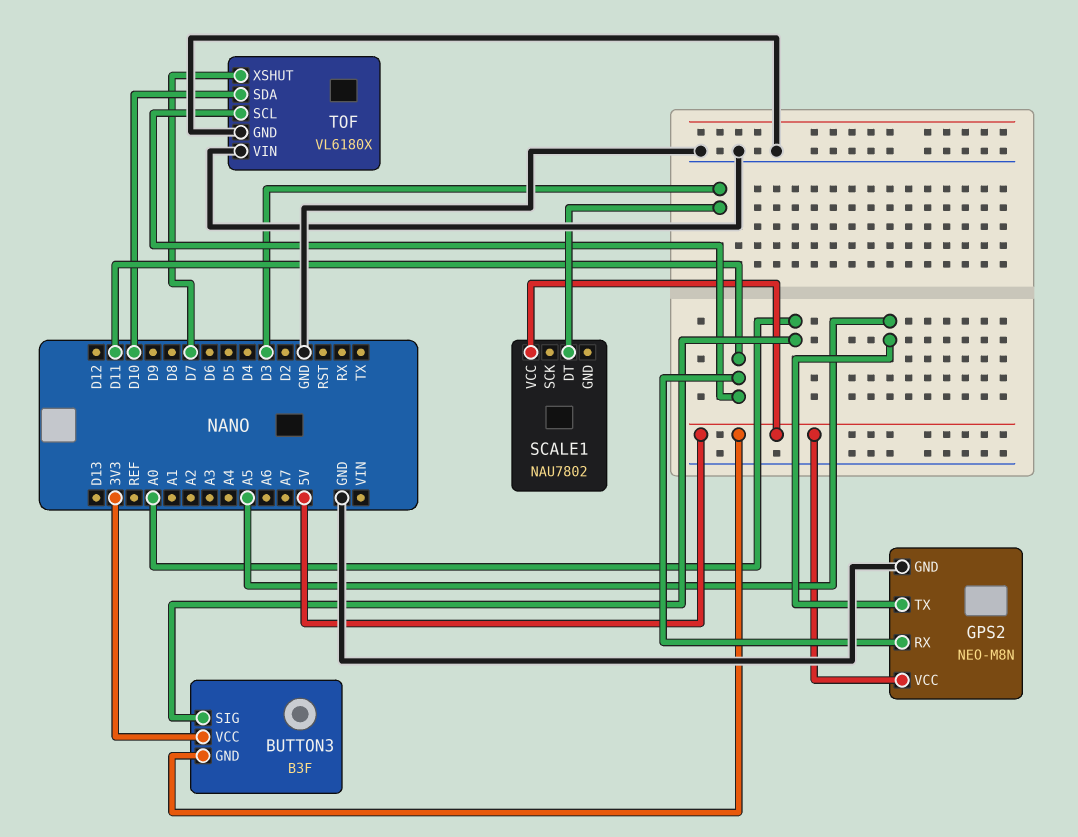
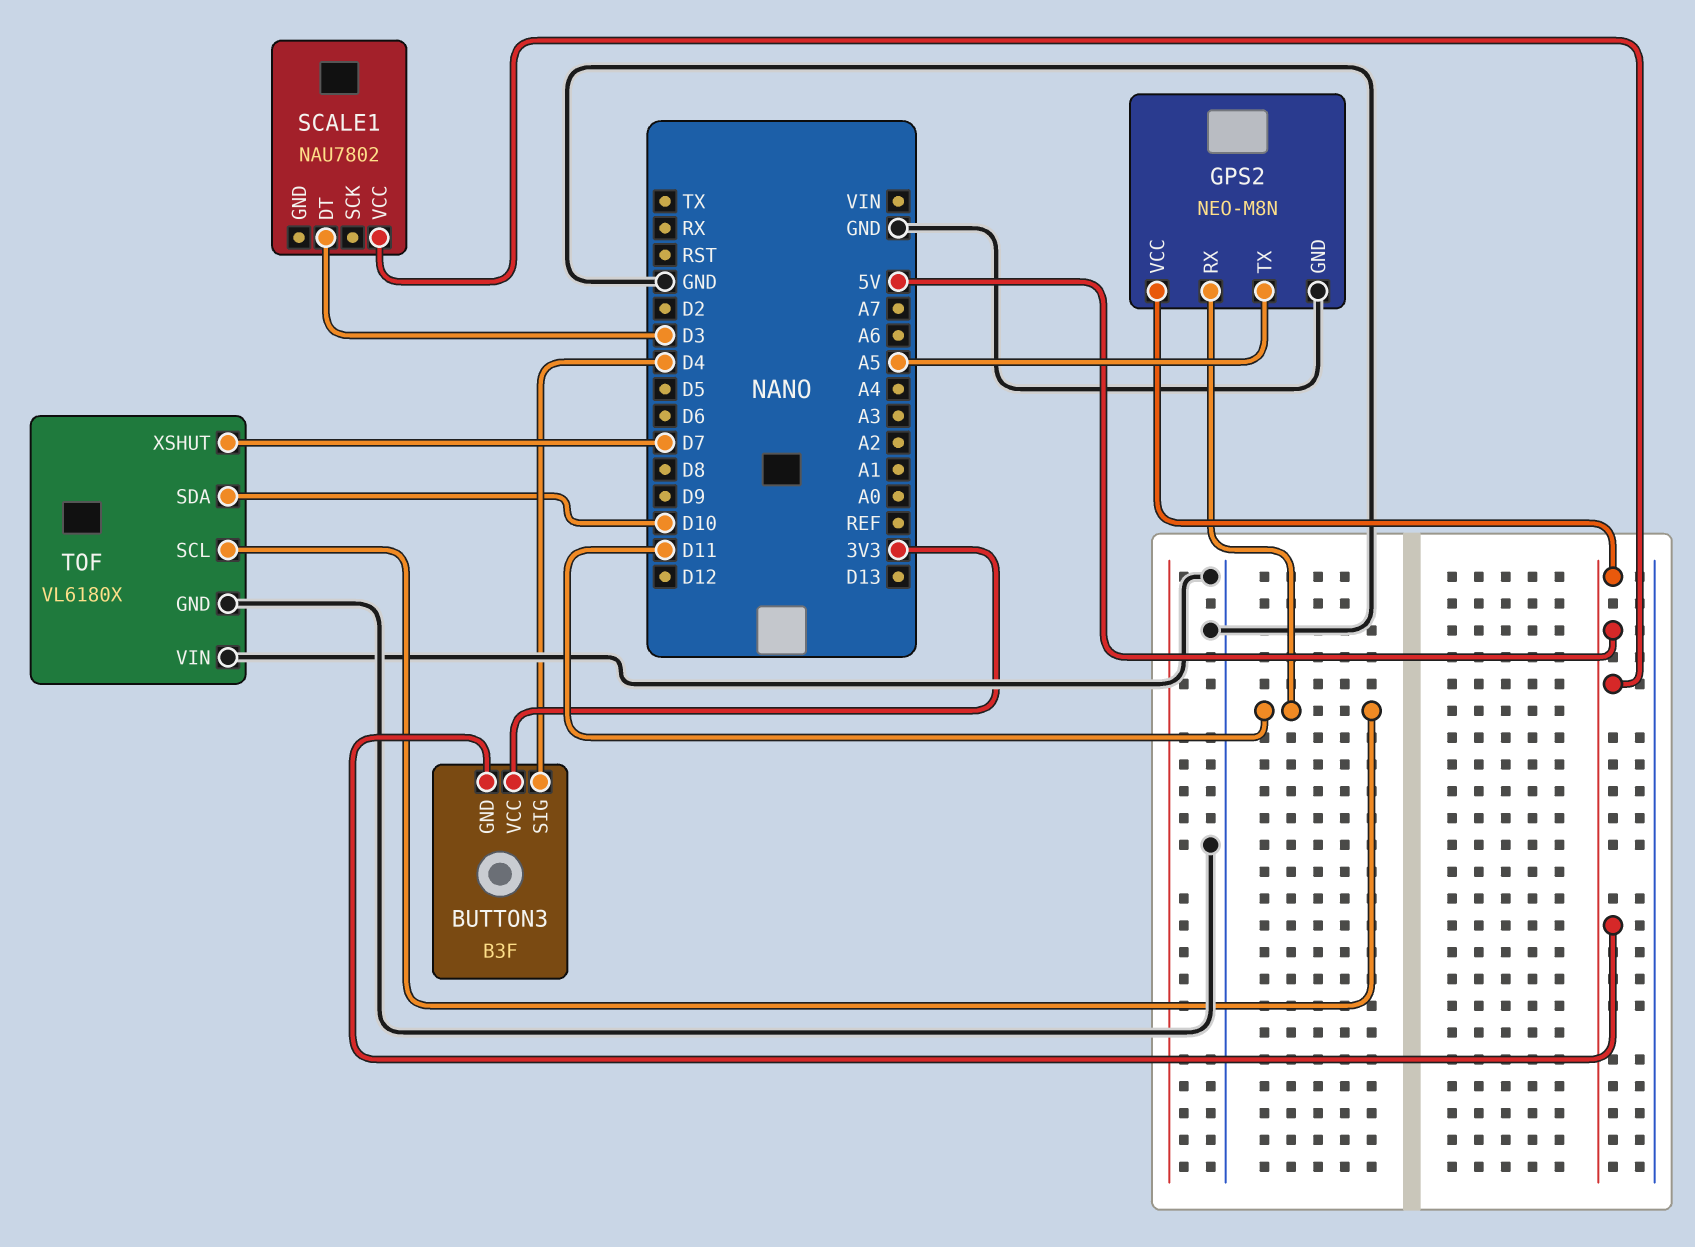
BUTTON3 pin SIG: A0 -> D4

